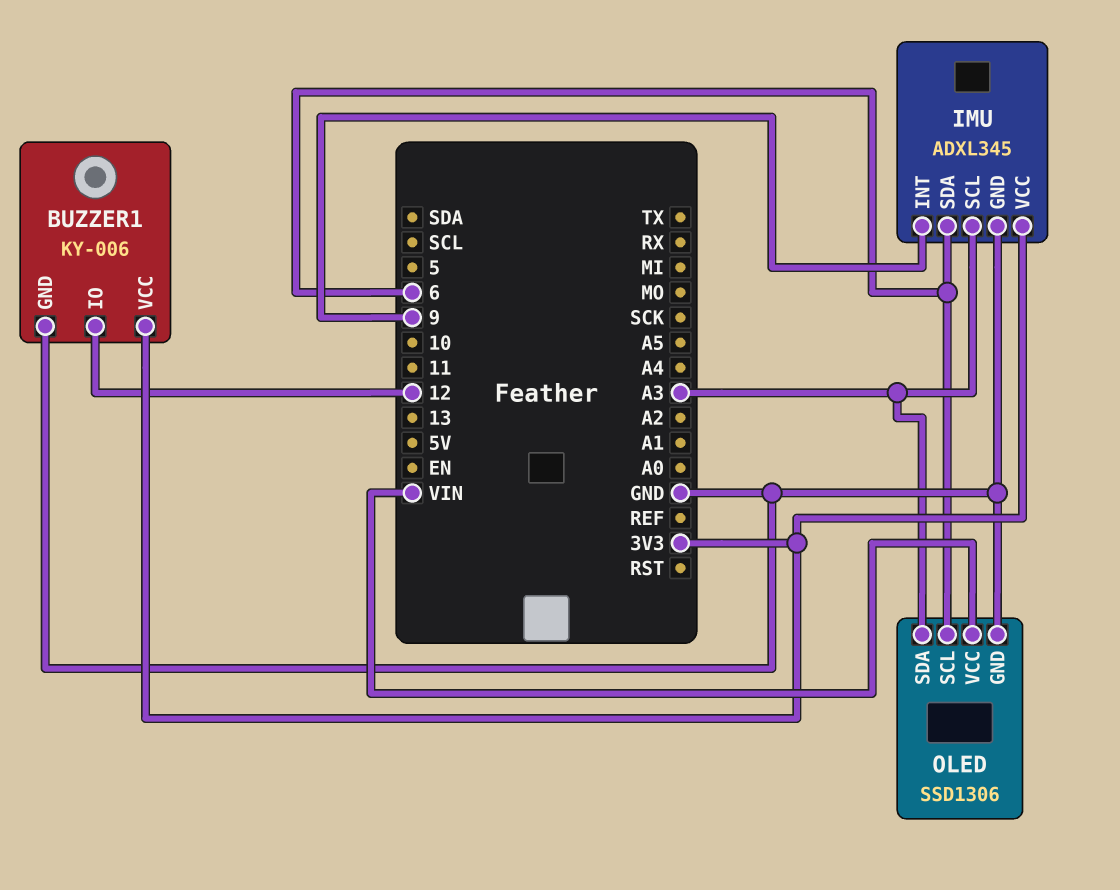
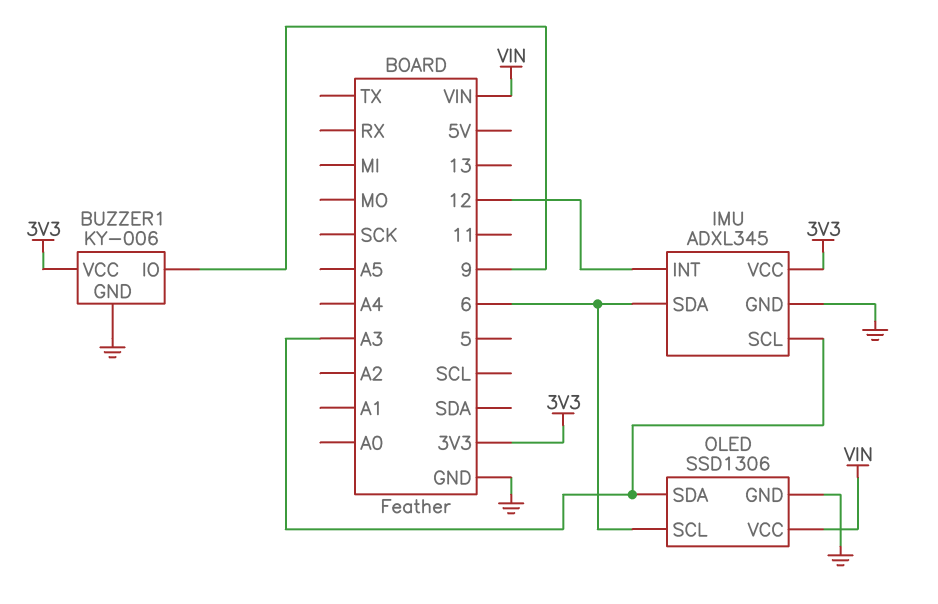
BUZZER1 pin IO: 12 -> 9
IMU pin INT: 9 -> 12

